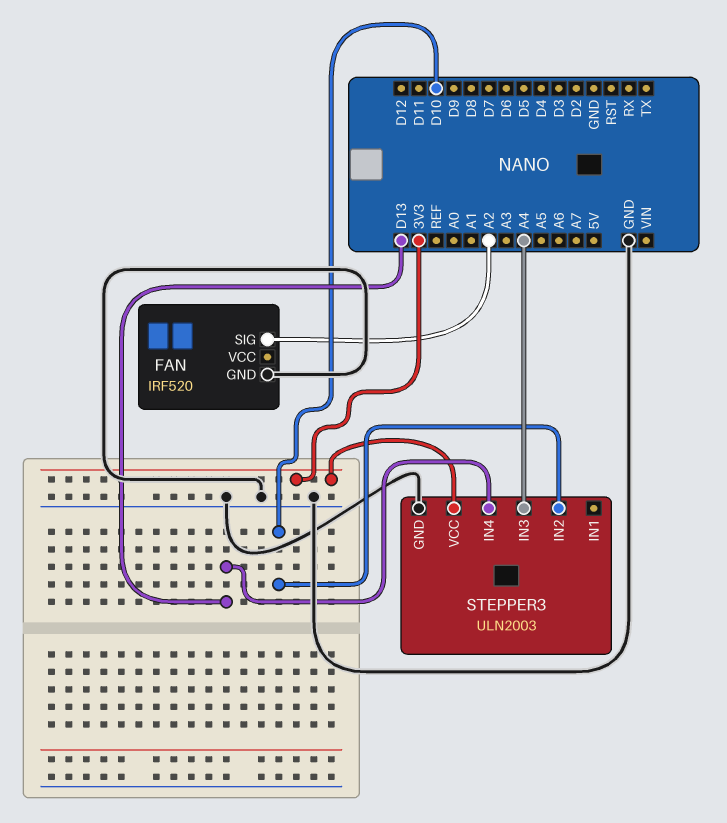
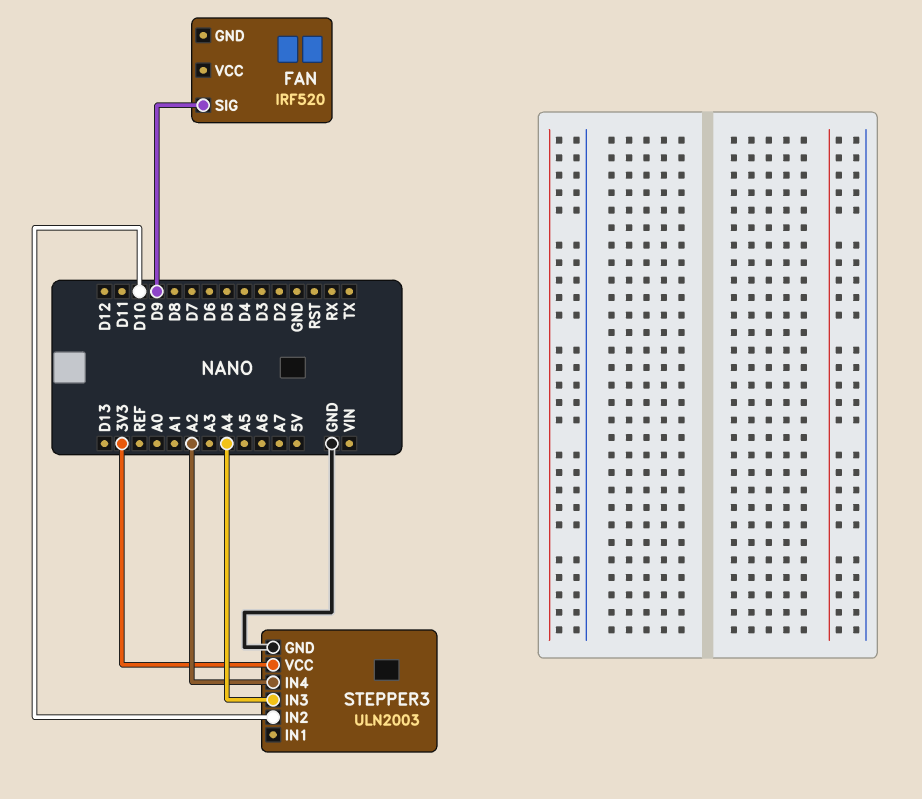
FAN pin GND: GND -> none
FAN pin SIG: A2 -> D9
STEPPER3 pin IN4: D13 -> A2

